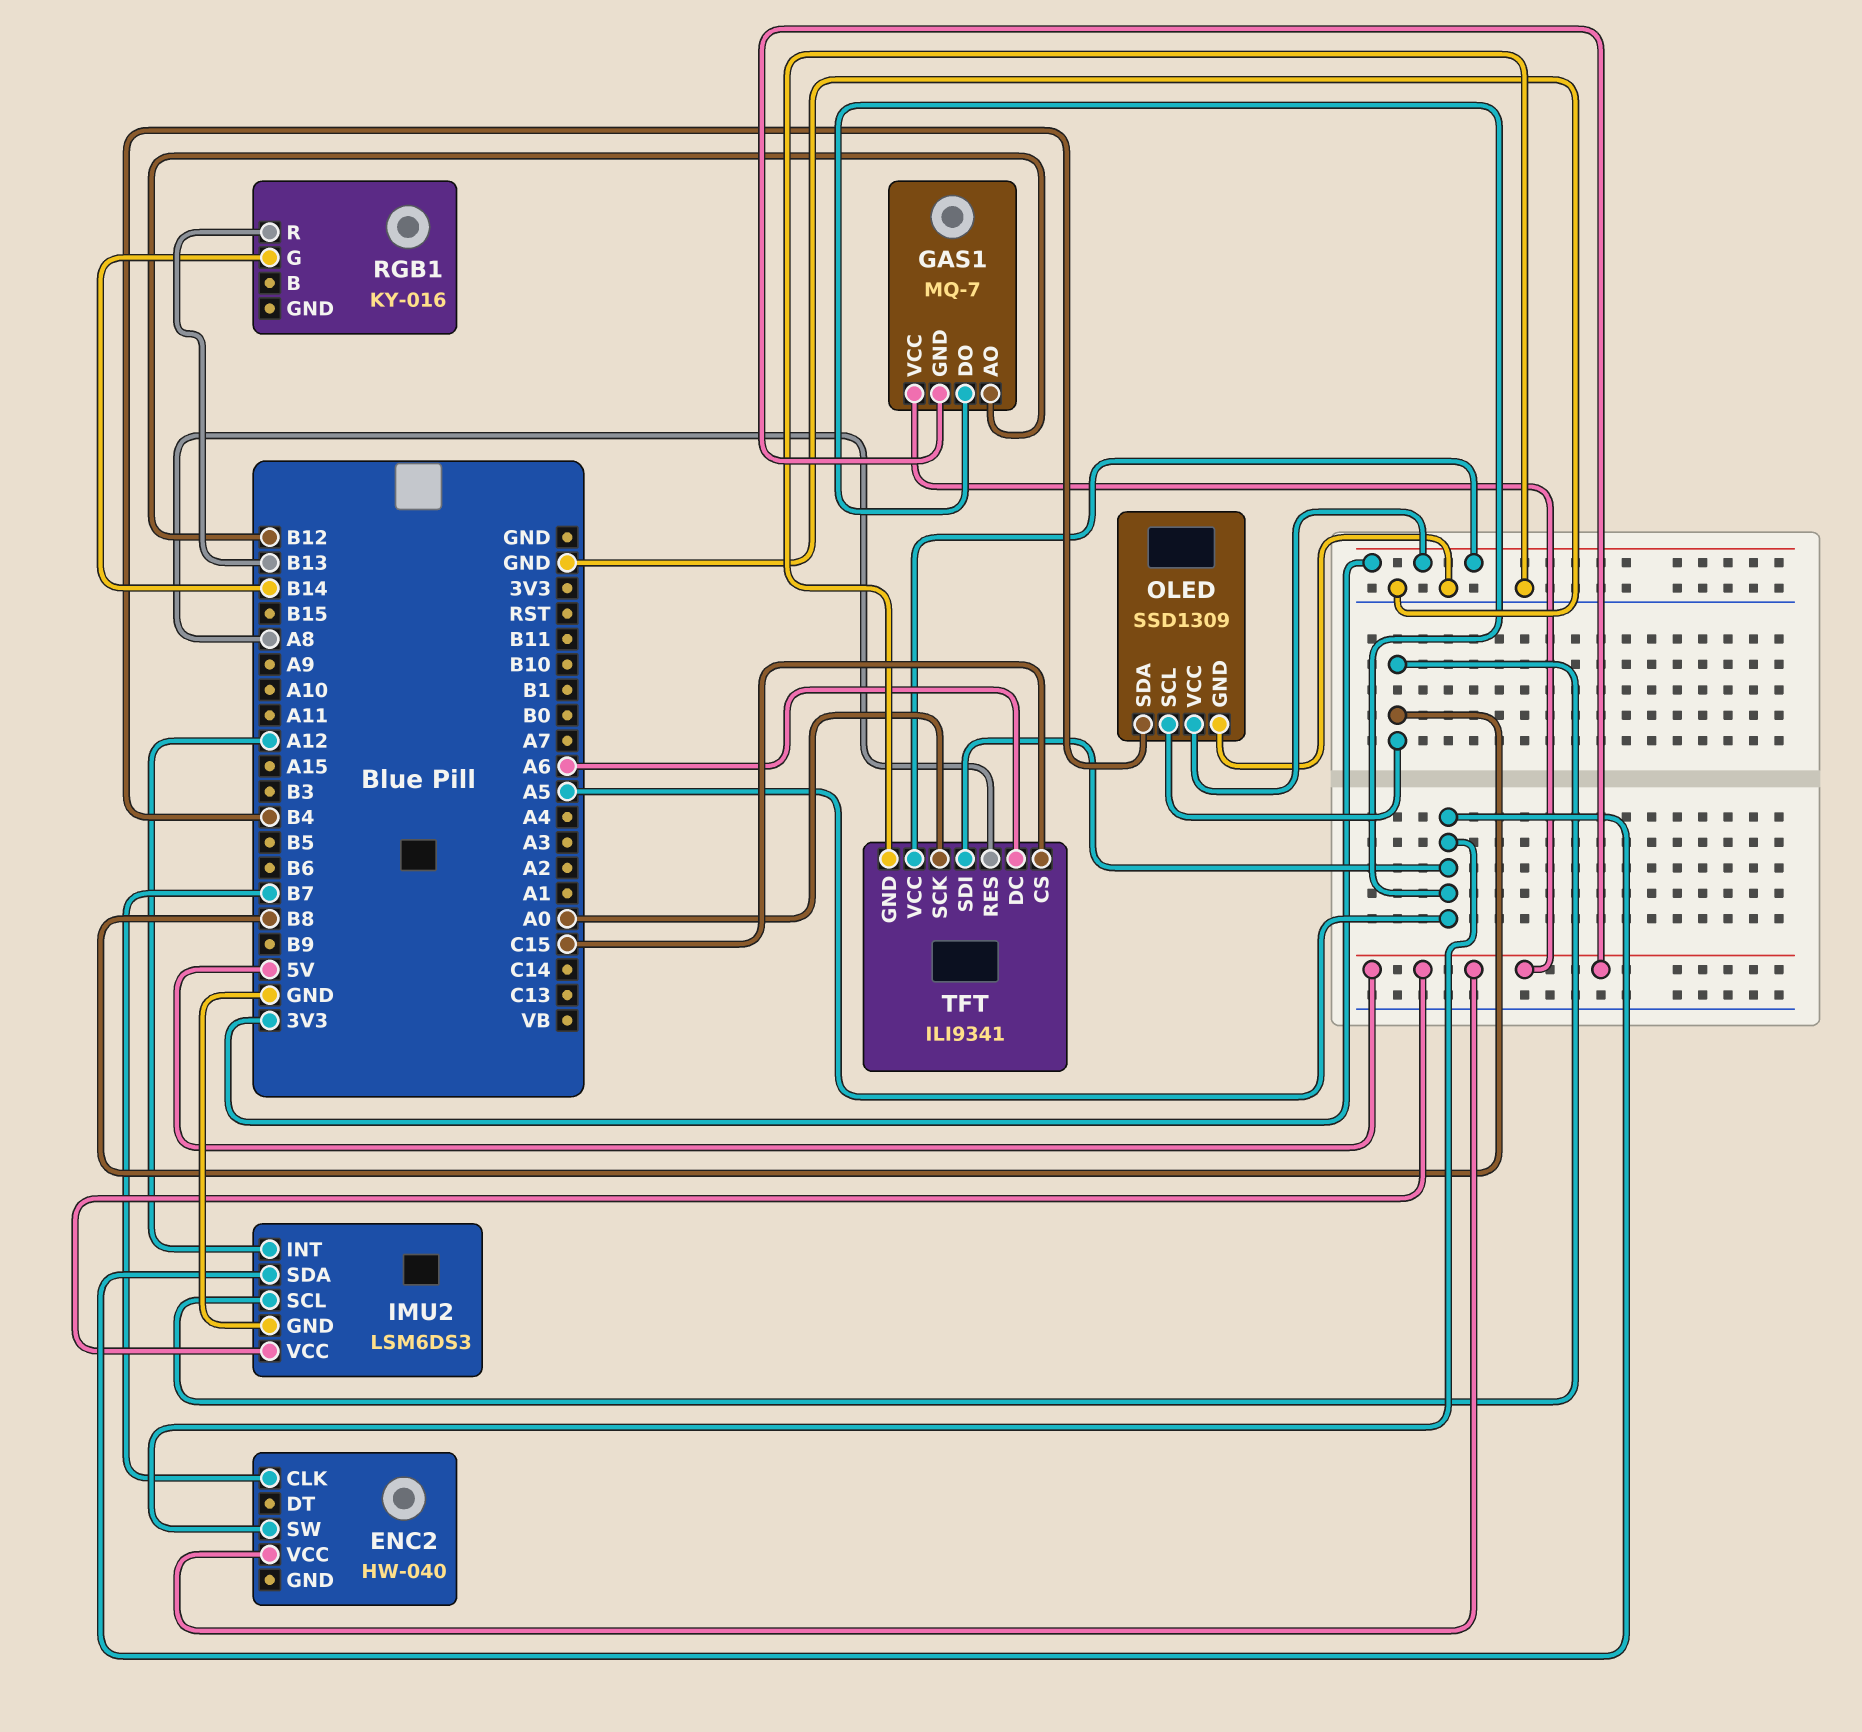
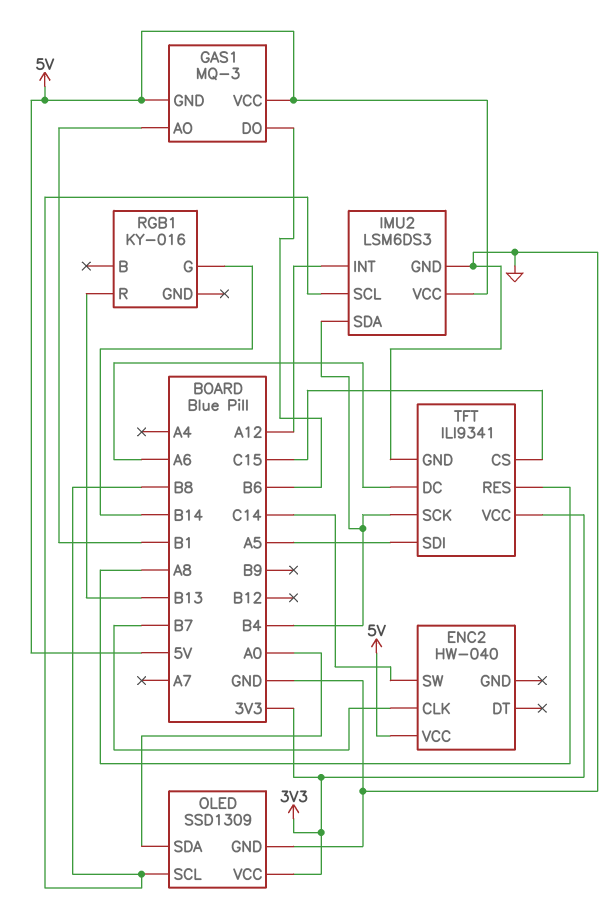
ENC2 pin SW: A5 -> C14
GAS1: MQ-7 -> MQ-3
GAS1 pin AO: B12 -> B1
GAS1 pin DO: A5 -> B6
IMU2 pin SDA: A5 -> B4
OLED pin SDA: B4 -> A0
TFT pin SCK: A0 -> B4

